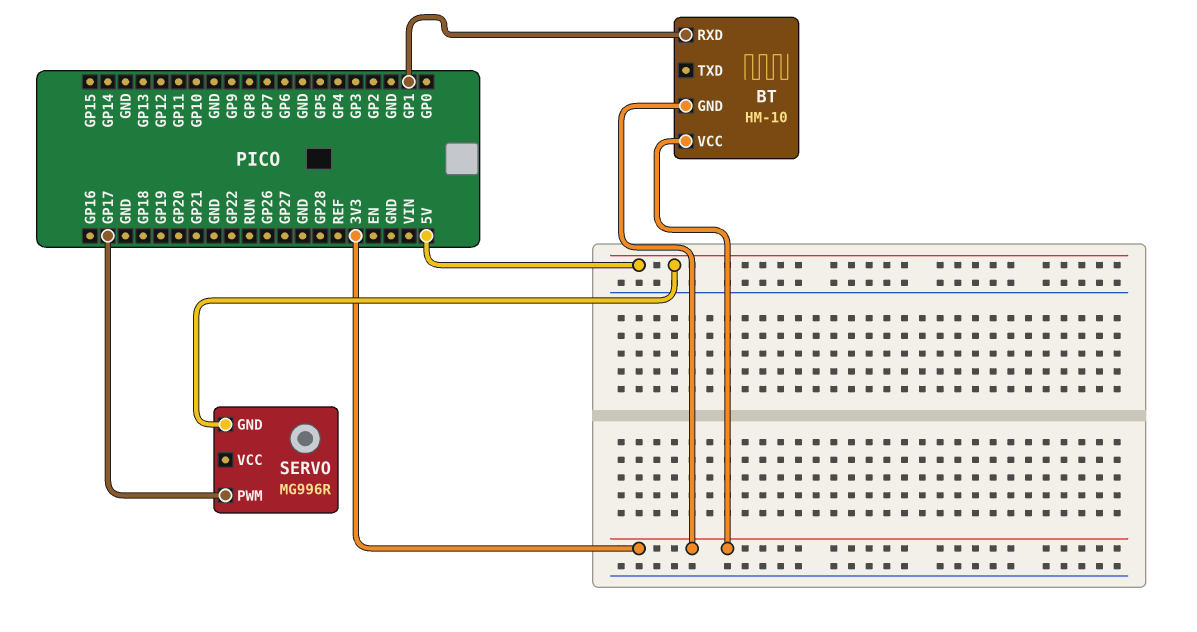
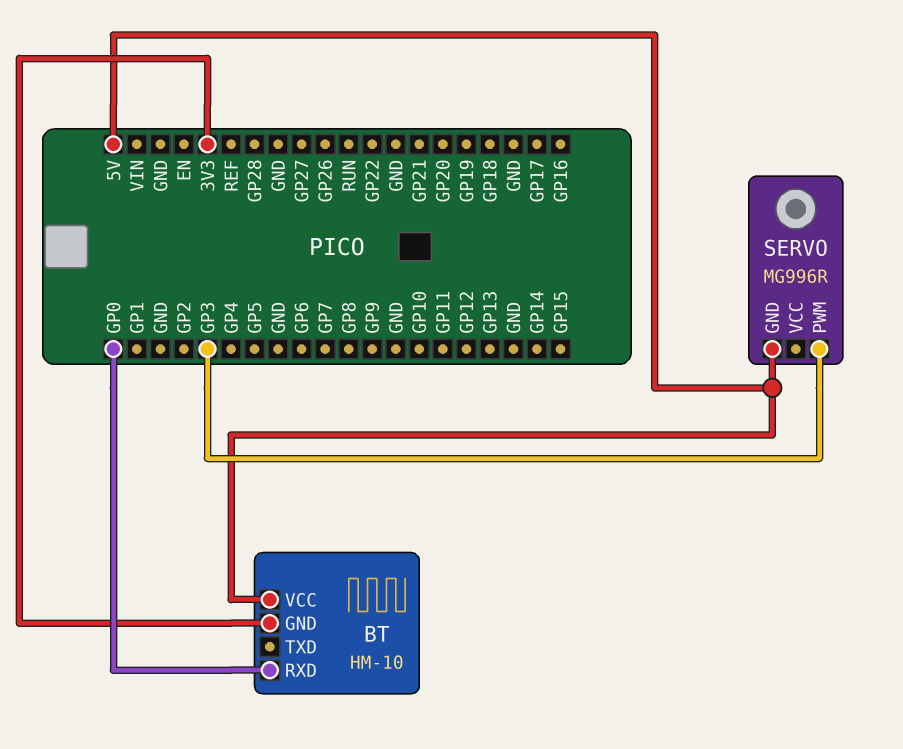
BT pin RXD: GP1 -> GP0
BT pin VCC: 3V3 -> 5V
SERVO pin PWM: GP17 -> GP3

